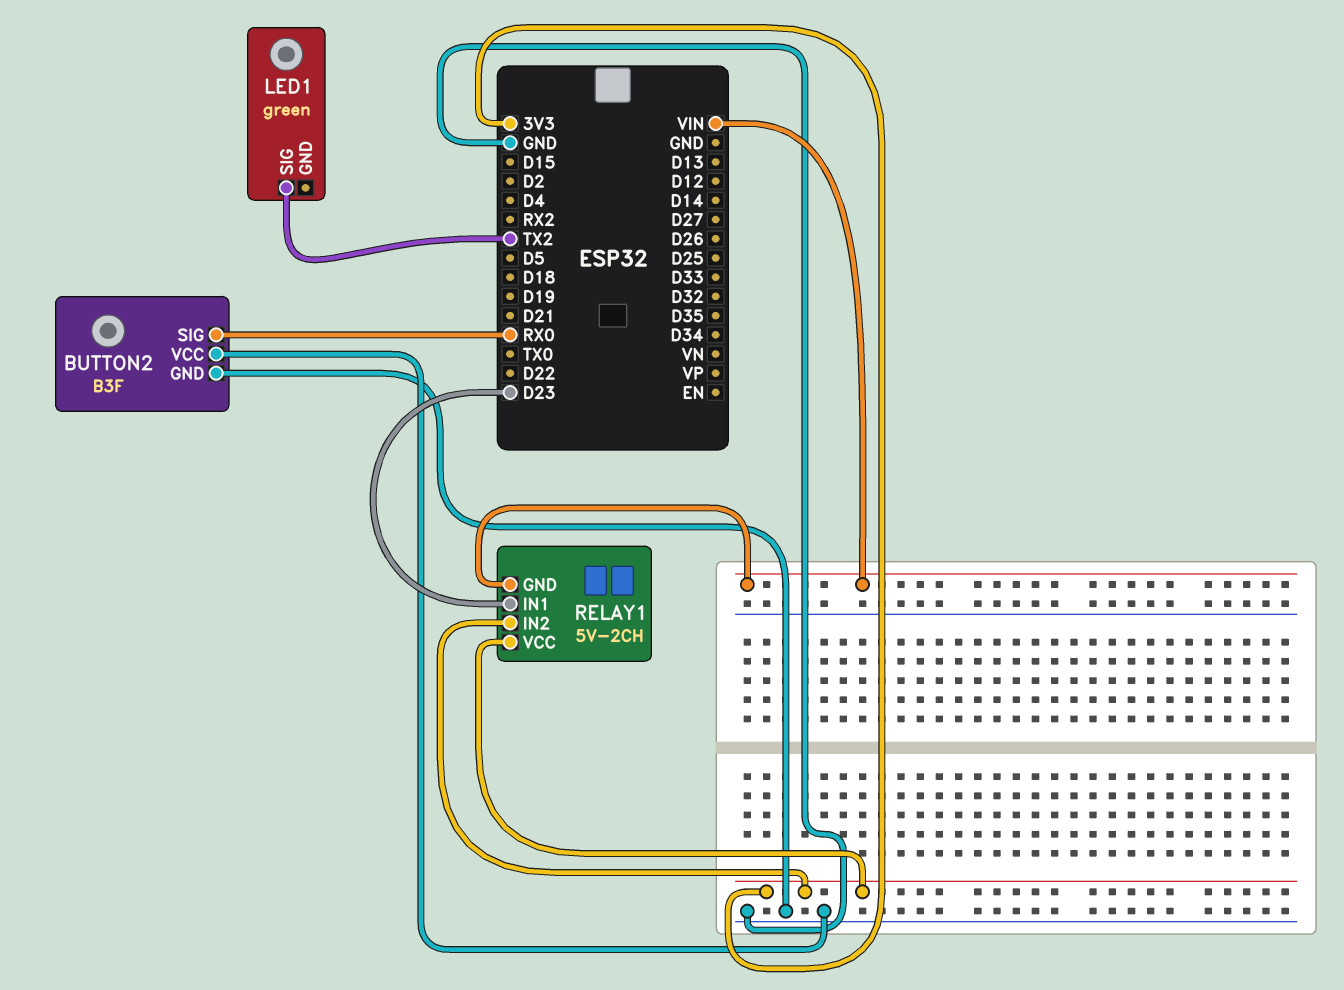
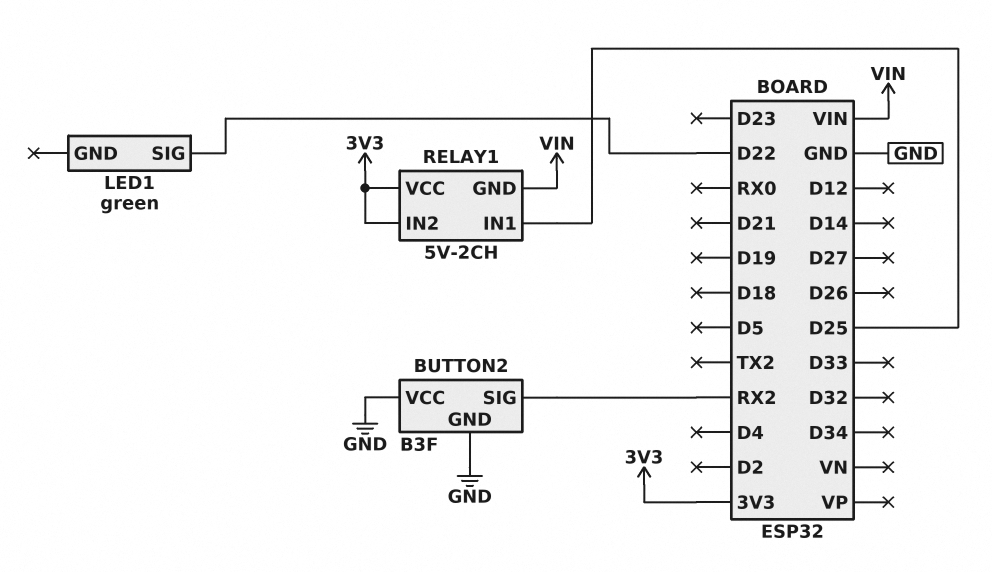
BUTTON2 pin SIG: RX0 -> RX2
LED1 pin SIG: TX2 -> D22
RELAY1 pin IN1: D23 -> D25

